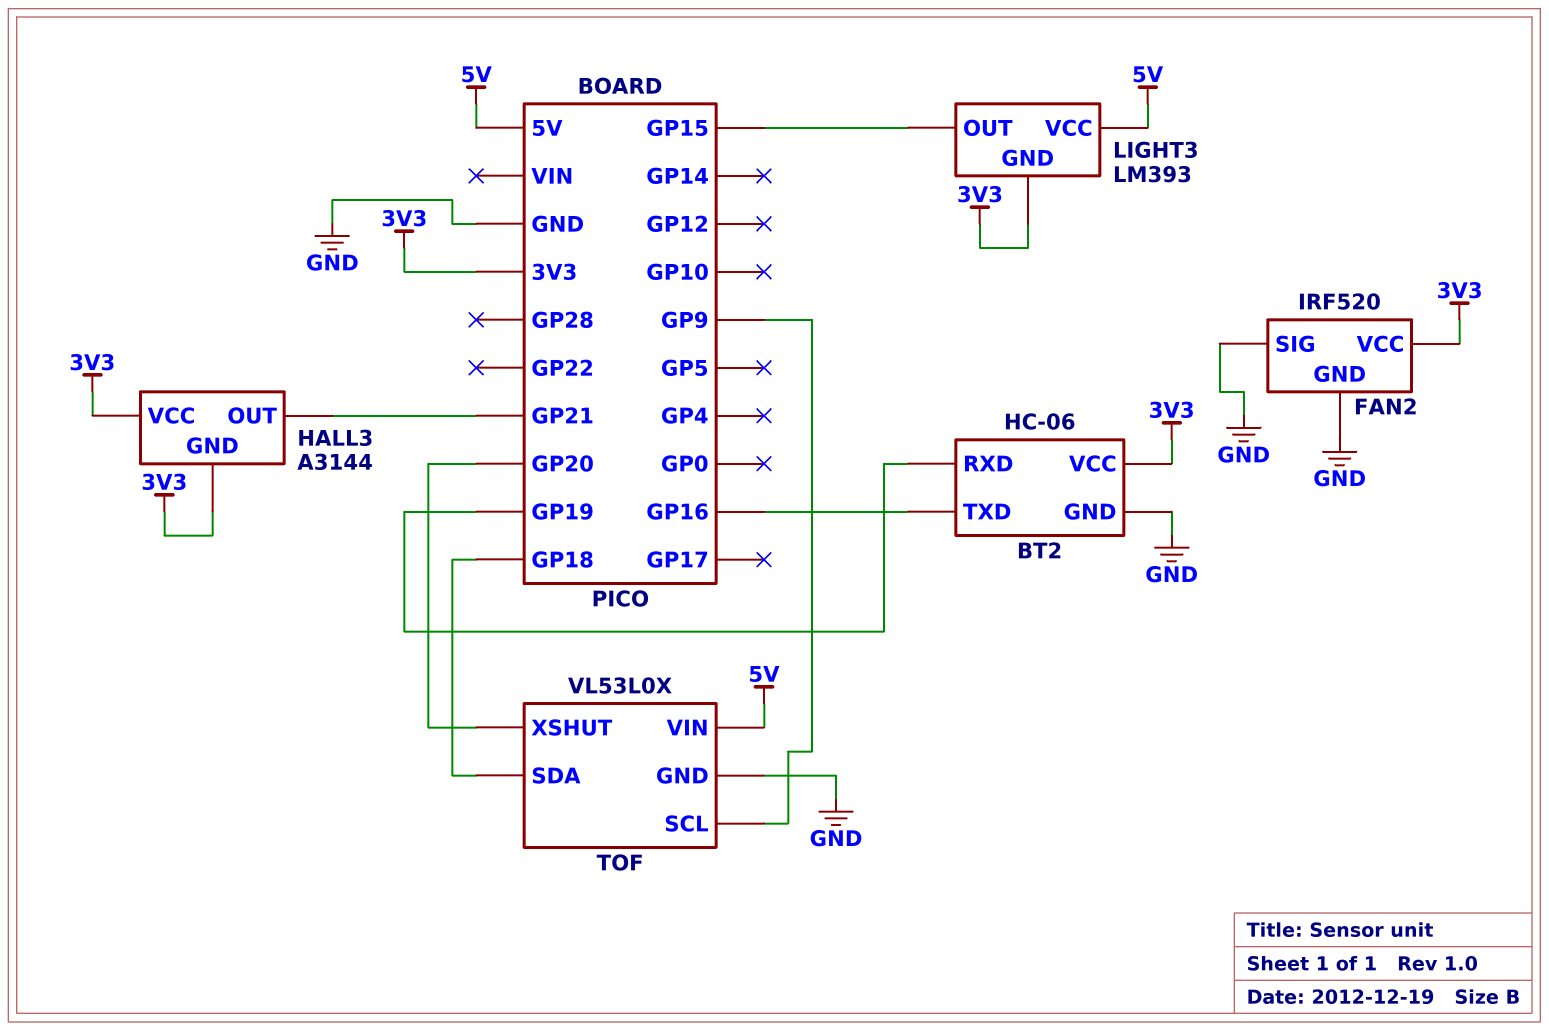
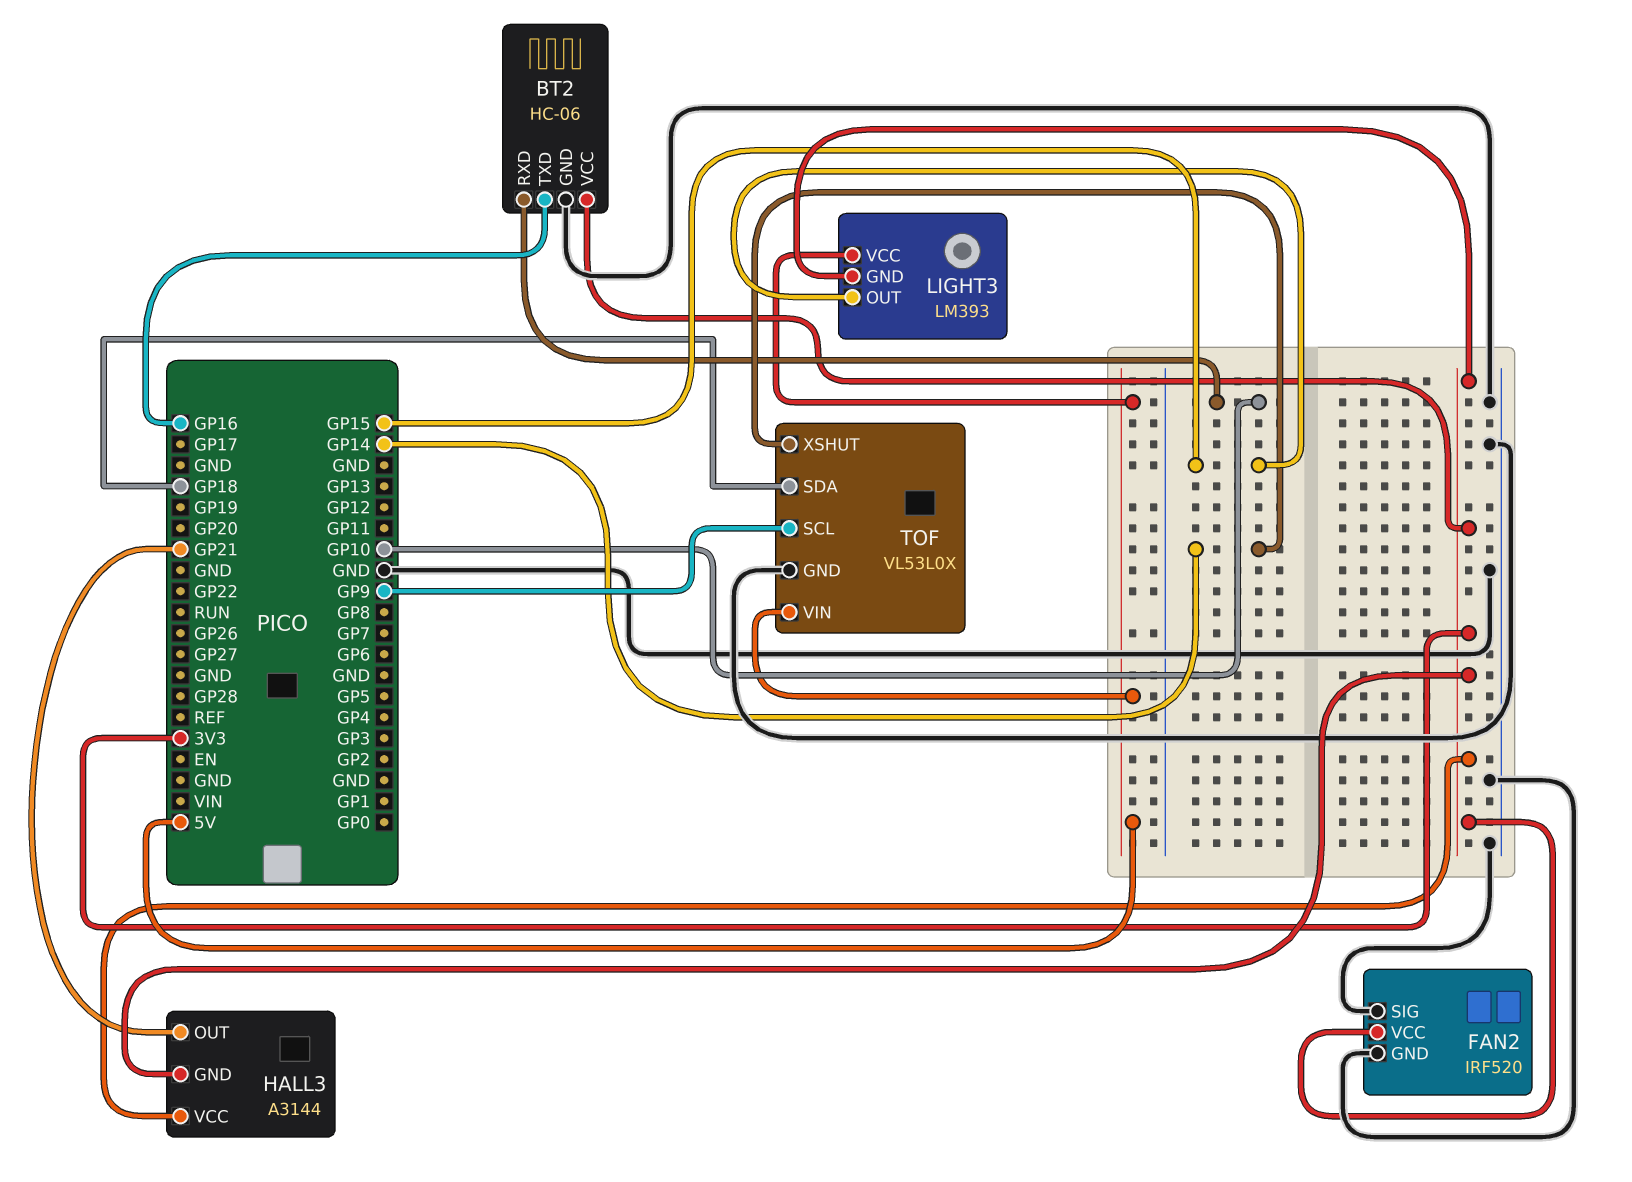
BT2 pin RXD: GP19 -> GP10
TOF pin XSHUT: GP20 -> GP14

